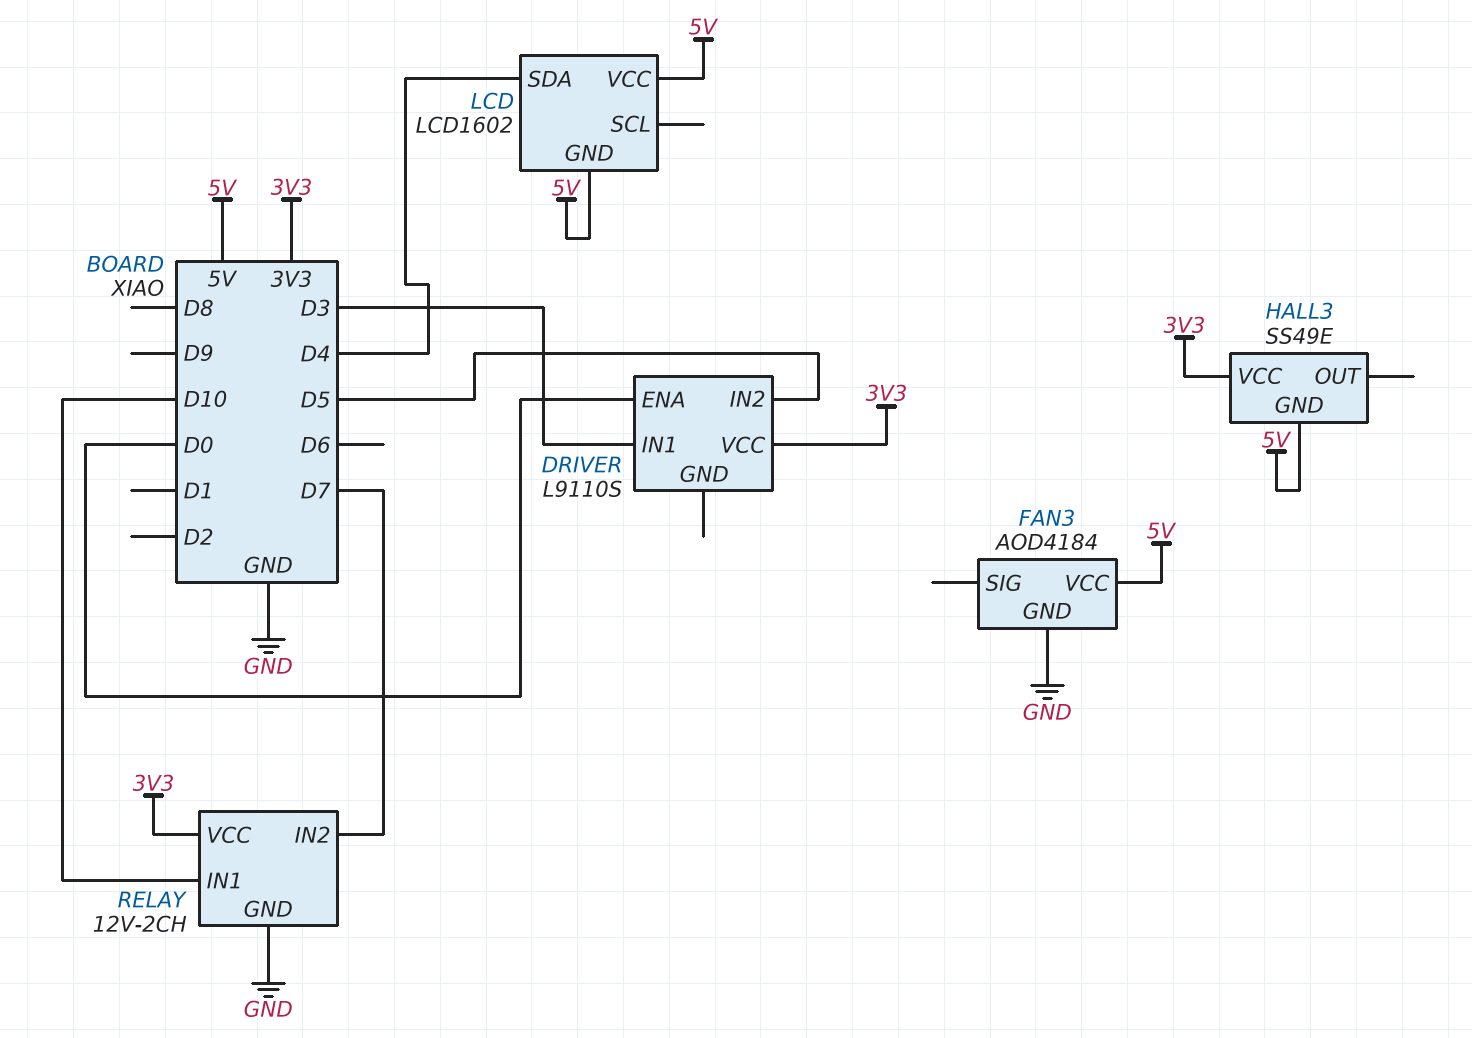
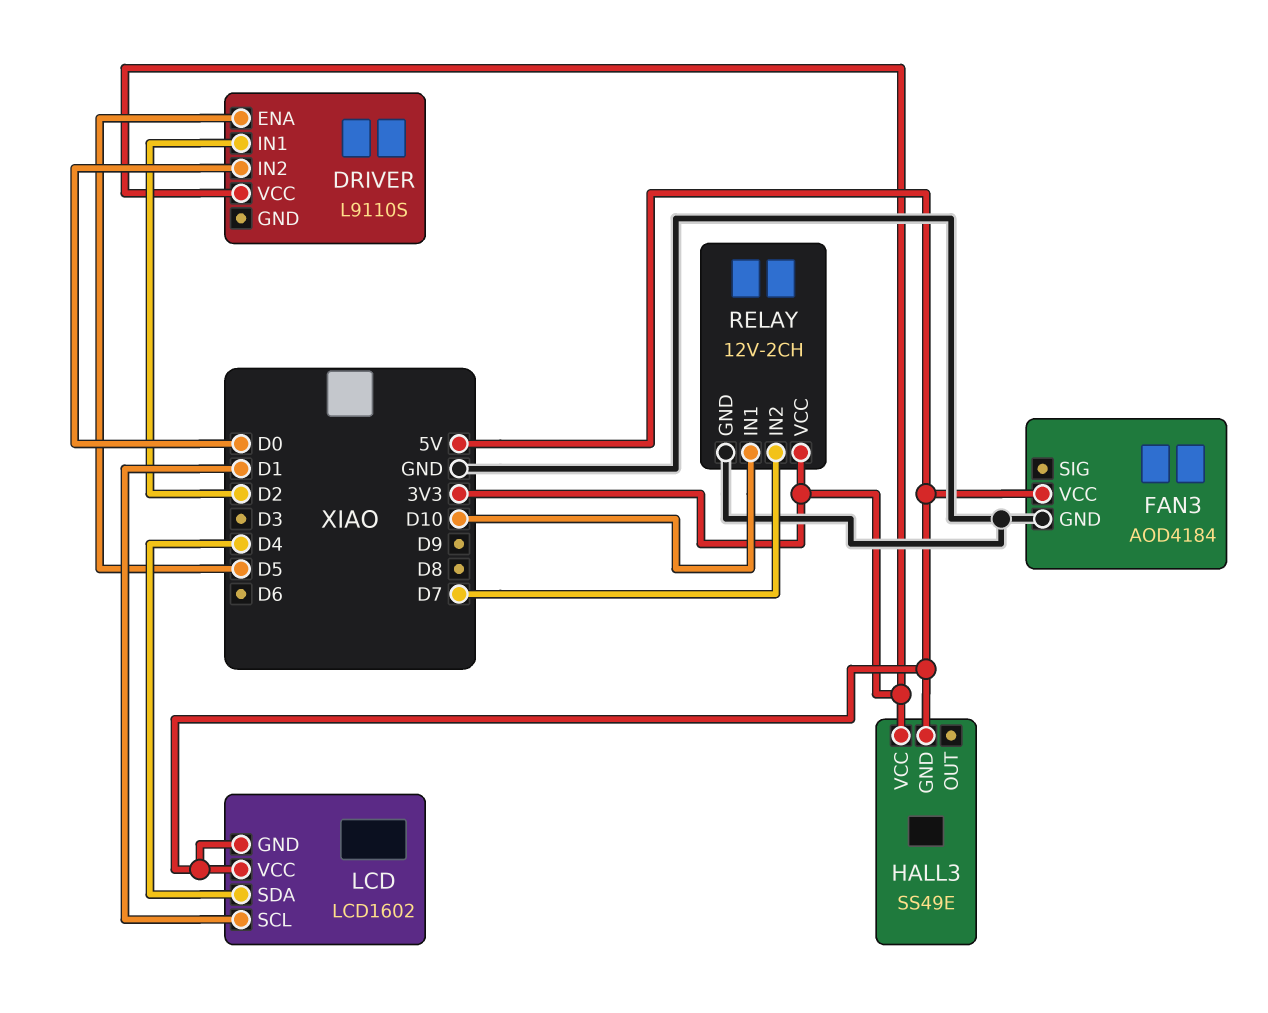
DRIVER pin ENA: D0 -> D5
DRIVER pin IN1: D3 -> D2
DRIVER pin IN2: D5 -> D0
LCD pin SCL: none -> D1

